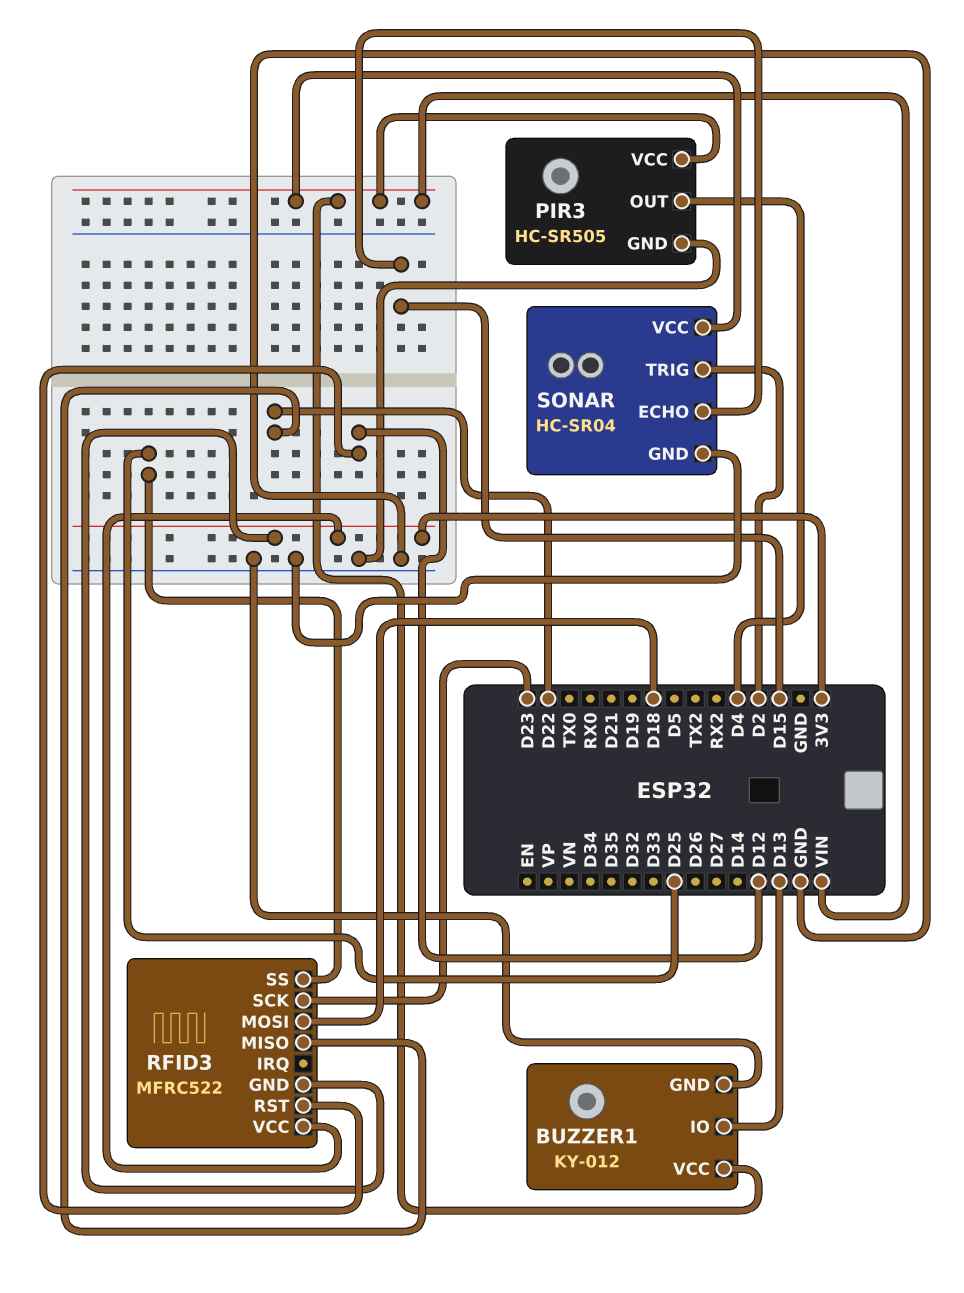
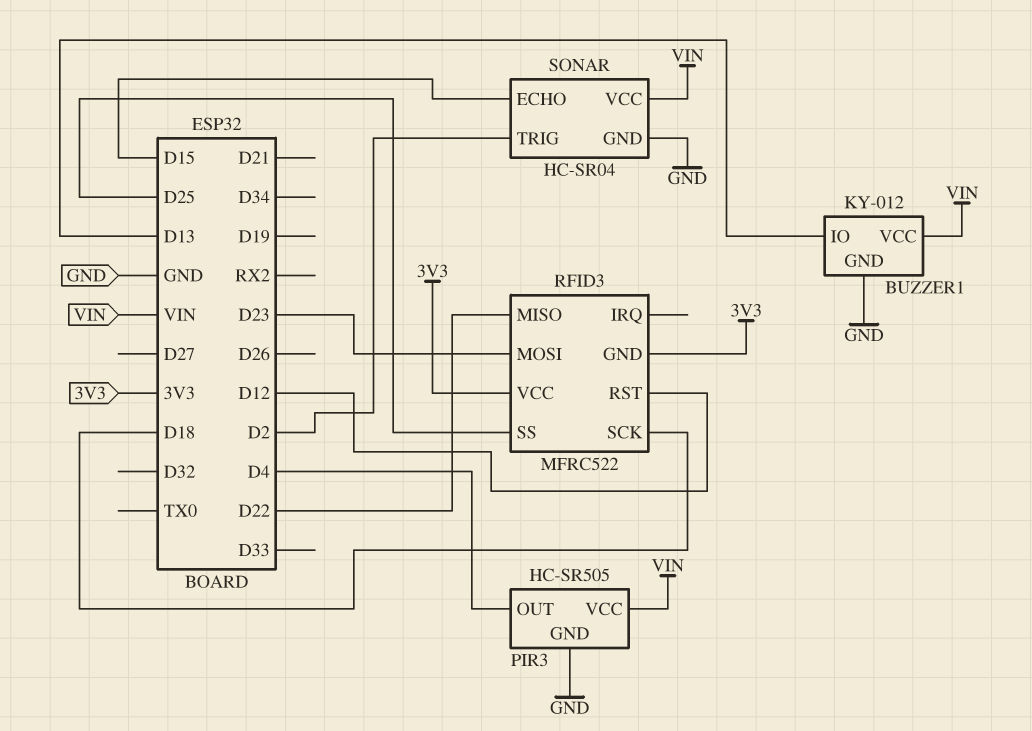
RFID3 pin MOSI: D18 -> D23
RFID3 pin SCK: D23 -> D18

